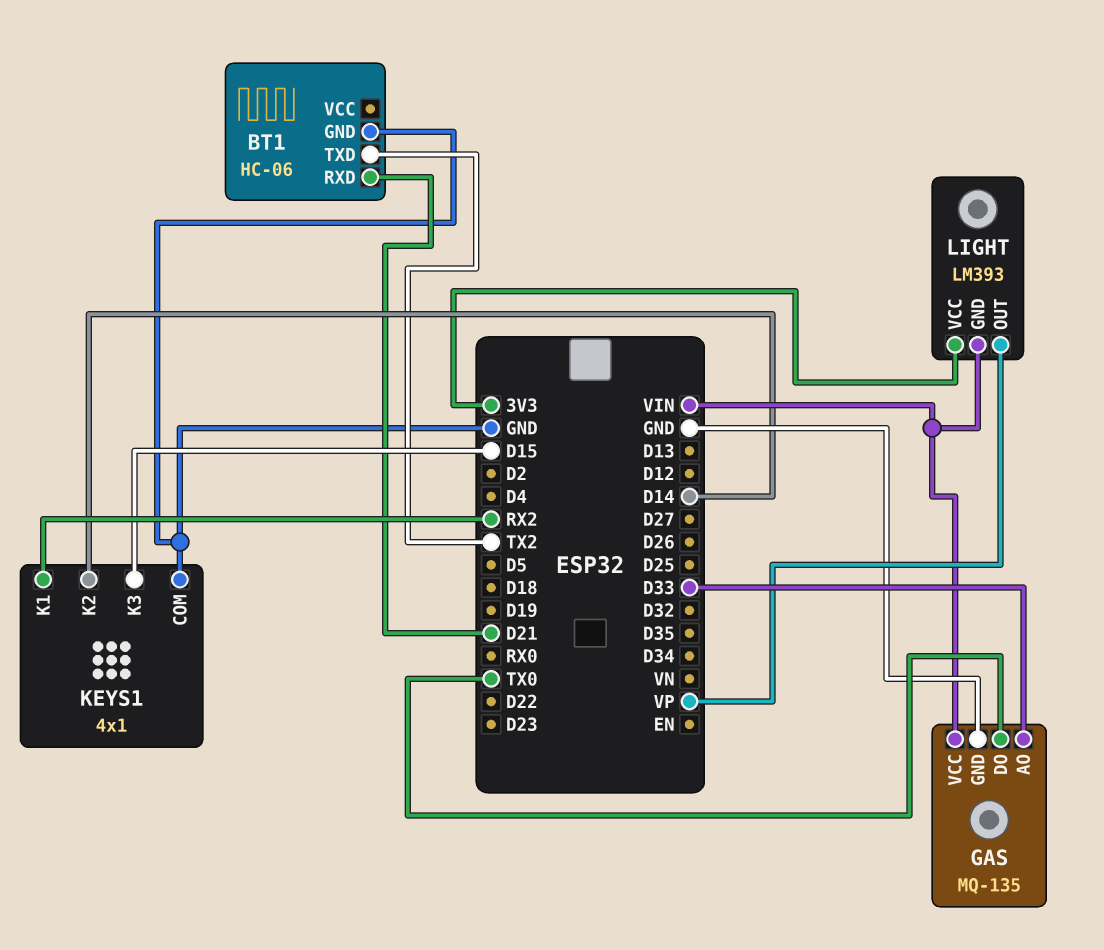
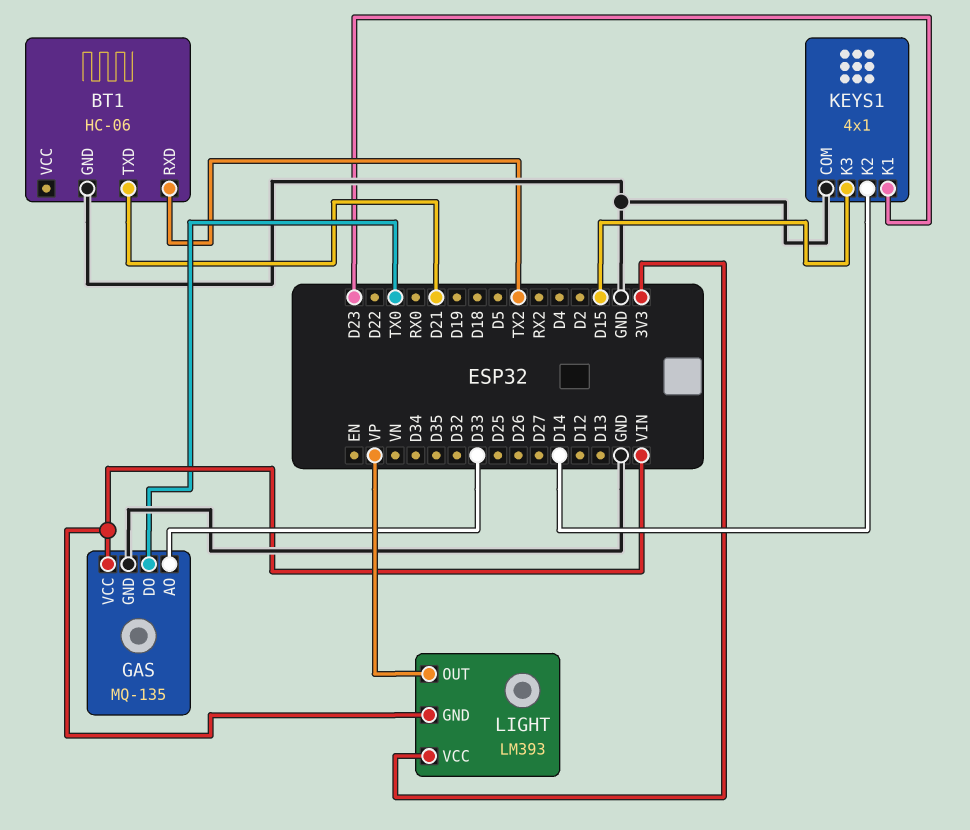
BT1 pin RXD: D21 -> TX2
BT1 pin TXD: TX2 -> D21
KEYS1 pin K1: RX2 -> D23

